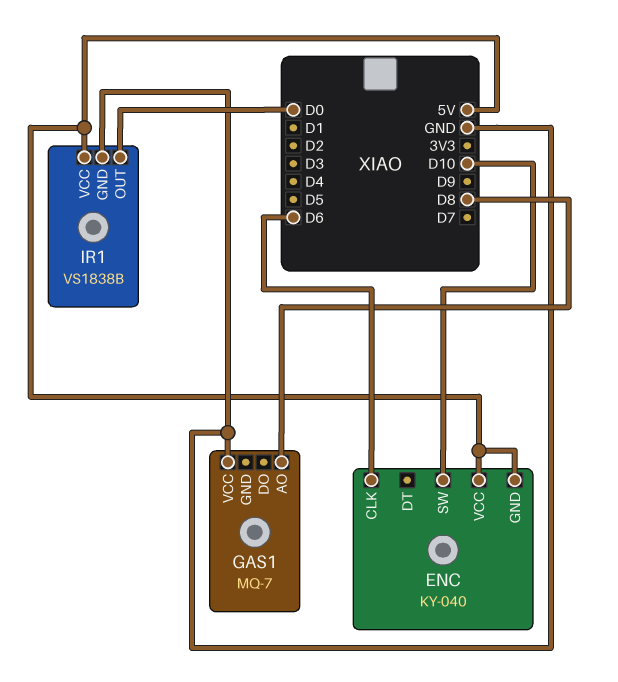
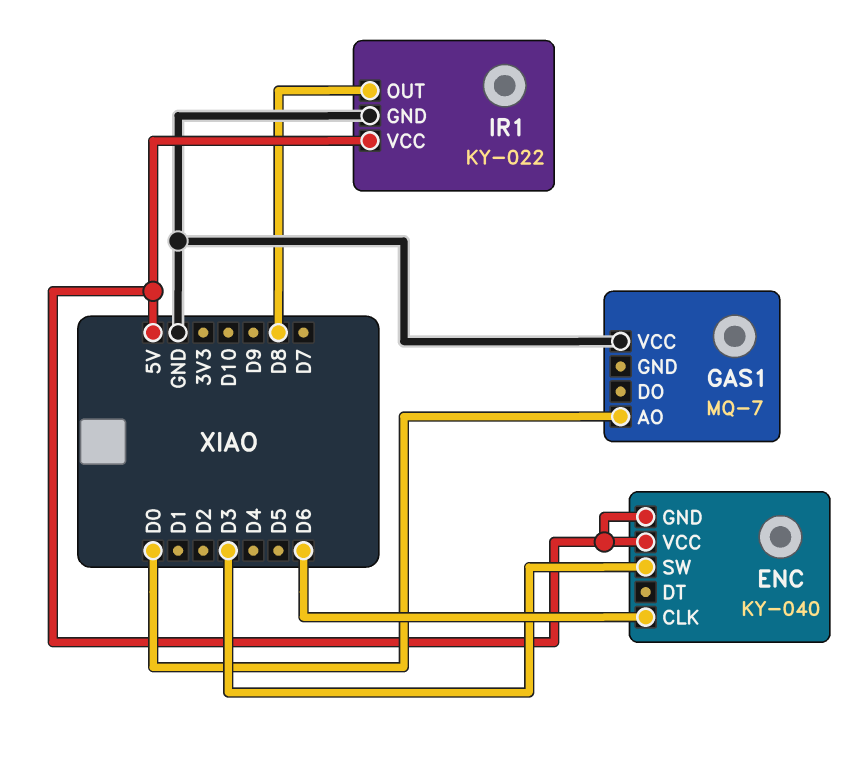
ENC pin SW: D10 -> D3
GAS1 pin AO: D8 -> D0
IR1: VS1838B -> KY-022
IR1 pin OUT: D0 -> D8

